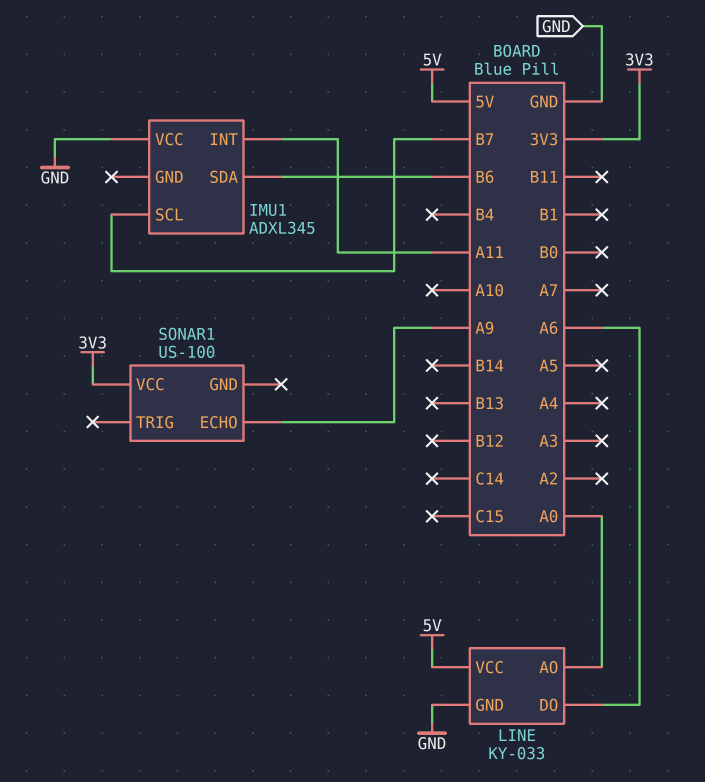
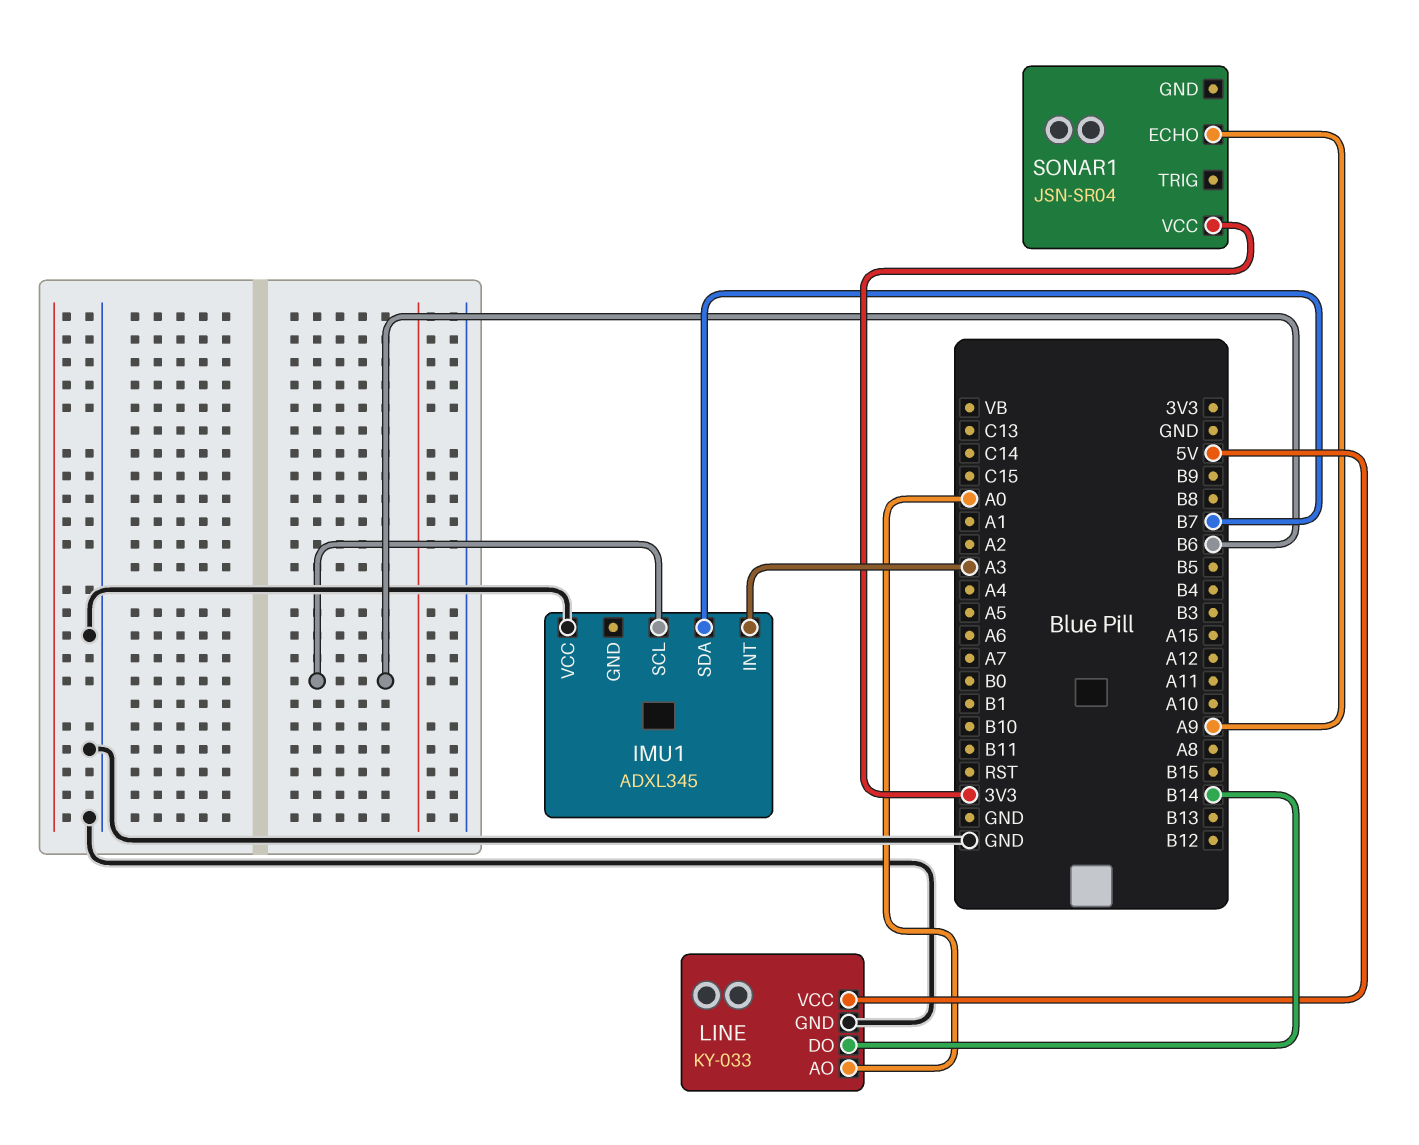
IMU1 pin INT: A11 -> A3
IMU1 pin SCL: B7 -> B6
IMU1 pin SDA: B6 -> B7
LINE pin DO: A6 -> B14
SONAR1: US-100 -> JSN-SR04

